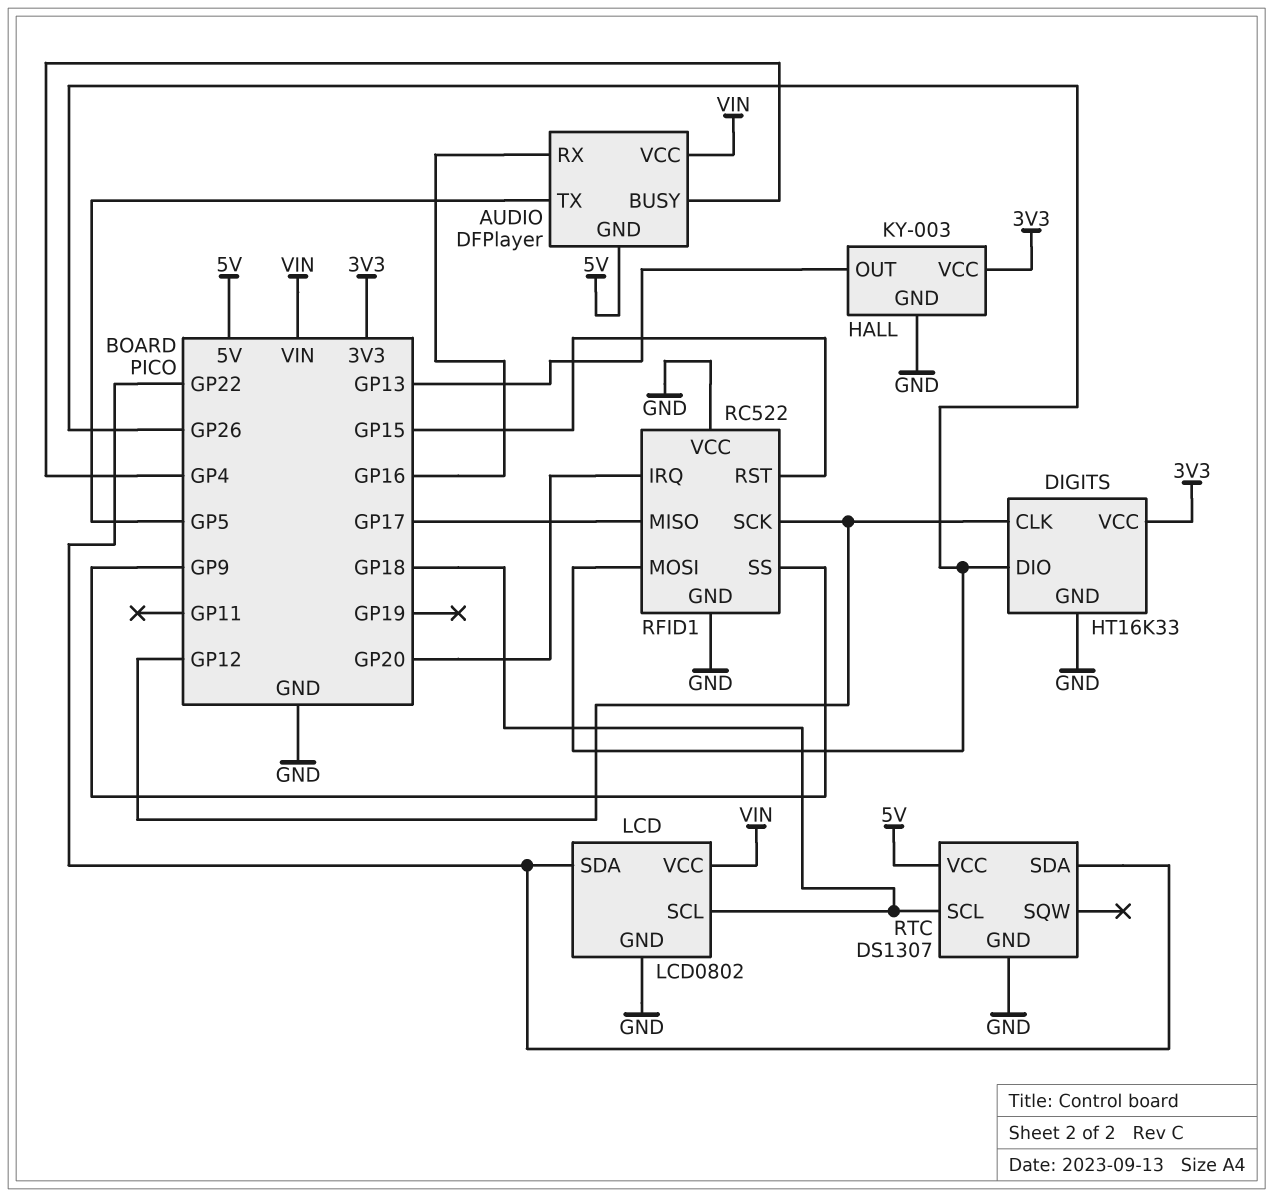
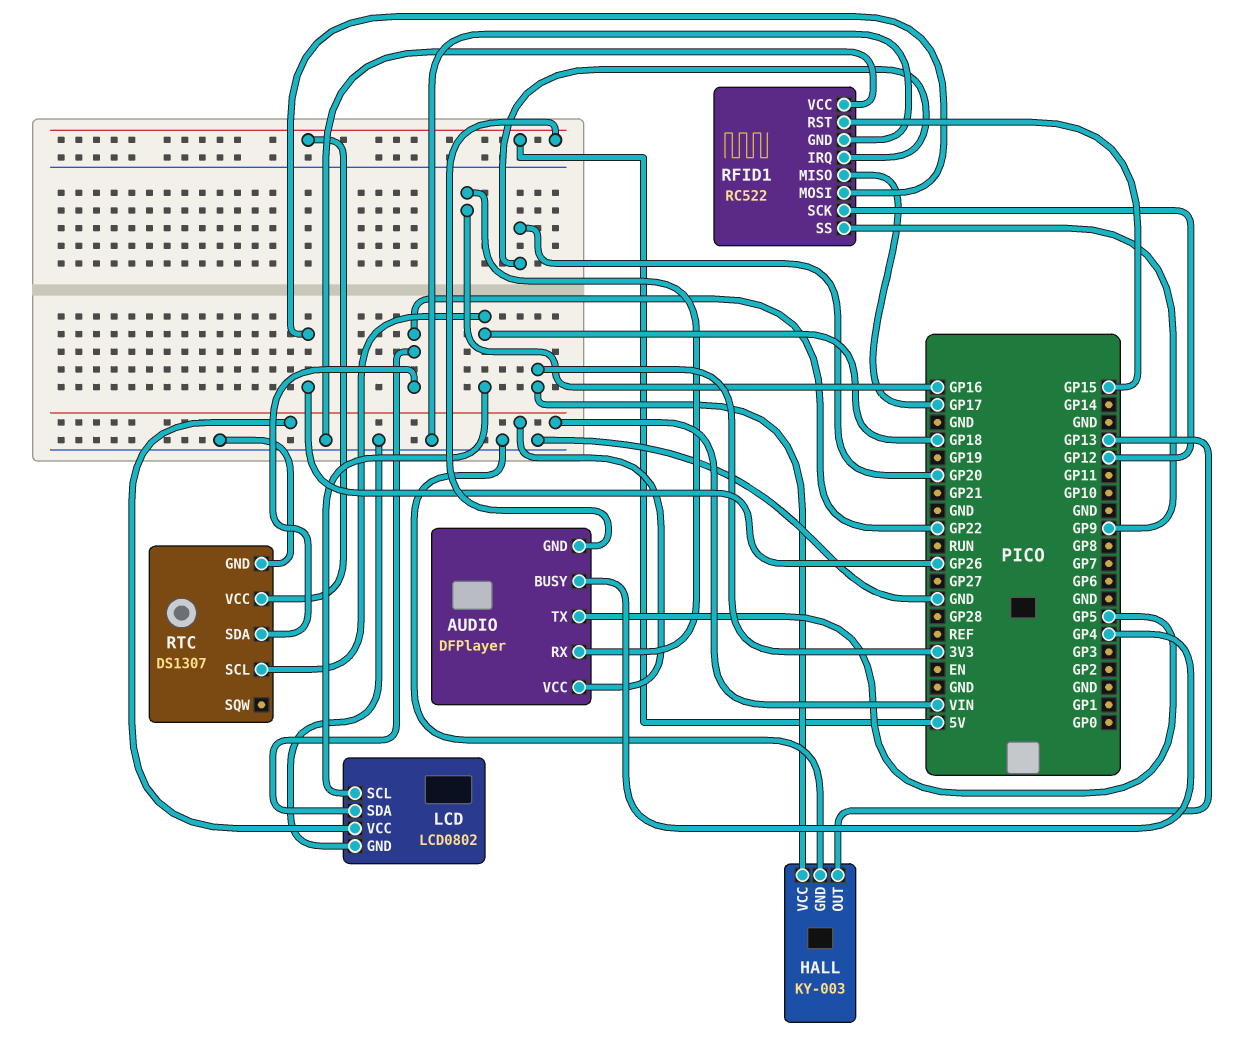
DIGITS: HT16K33 -> none
DIGITS pin CLK: GP12 -> none
DIGITS pin DIO: GP26 -> none
DIGITS pin GND: GND -> none
DIGITS pin VCC: 3V3 -> none

